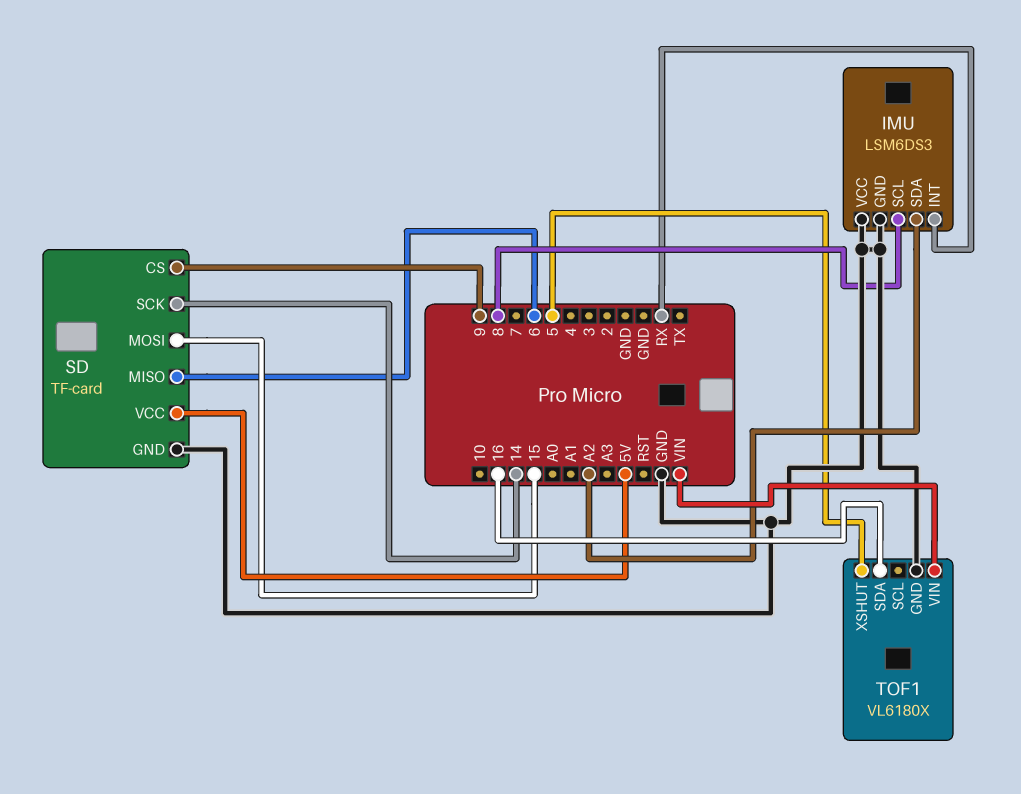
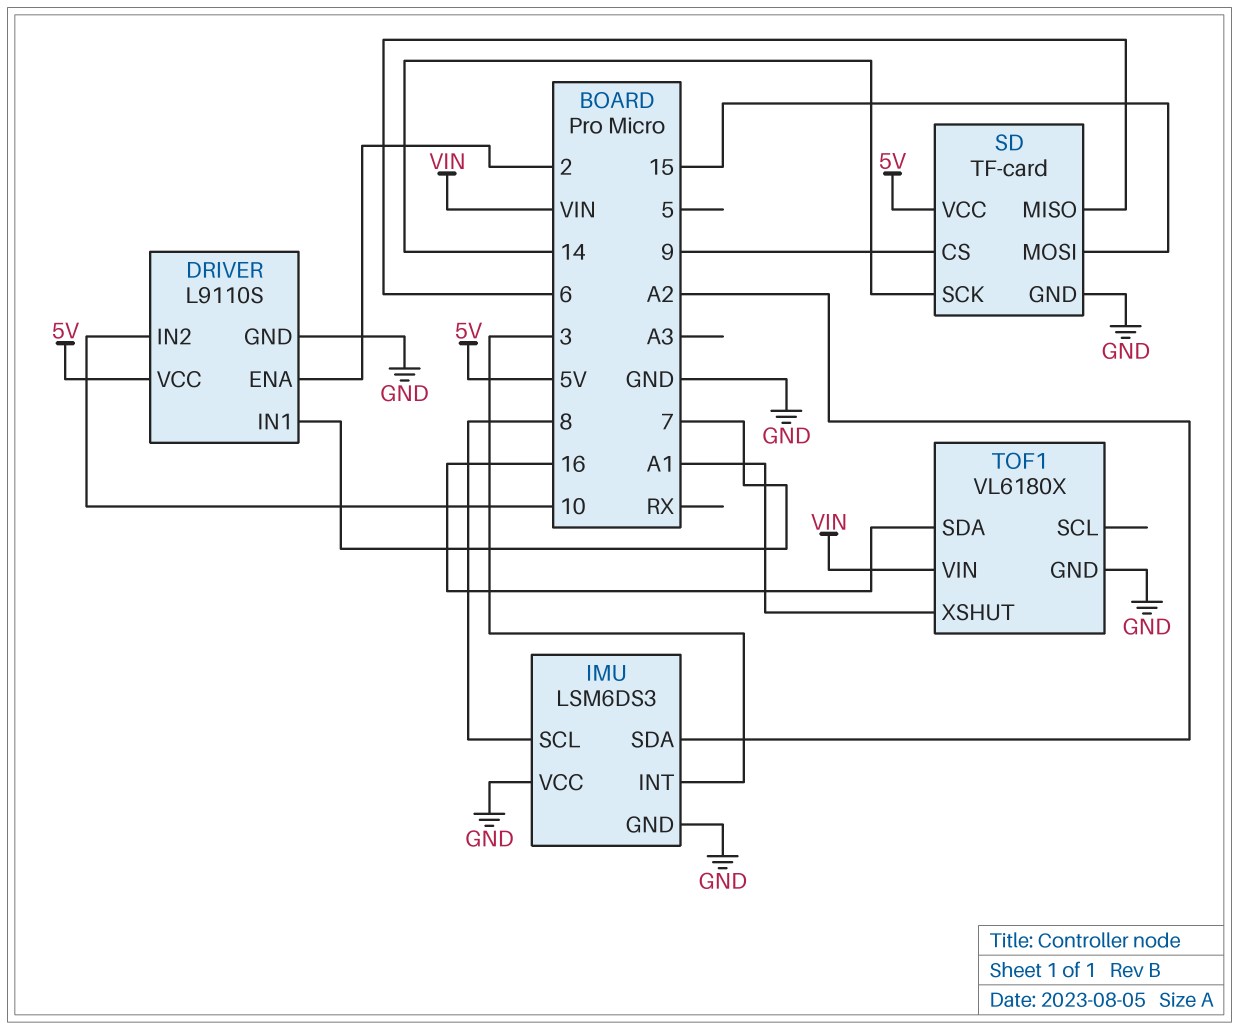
DRIVER: none -> L9110S
DRIVER pin ENA: none -> 2
DRIVER pin GND: none -> GND
DRIVER pin IN1: none -> 7
DRIVER pin IN2: none -> 10
DRIVER pin VCC: none -> 5V
IMU pin INT: RX -> 3
TOF1 pin XSHUT: 5 -> A1

